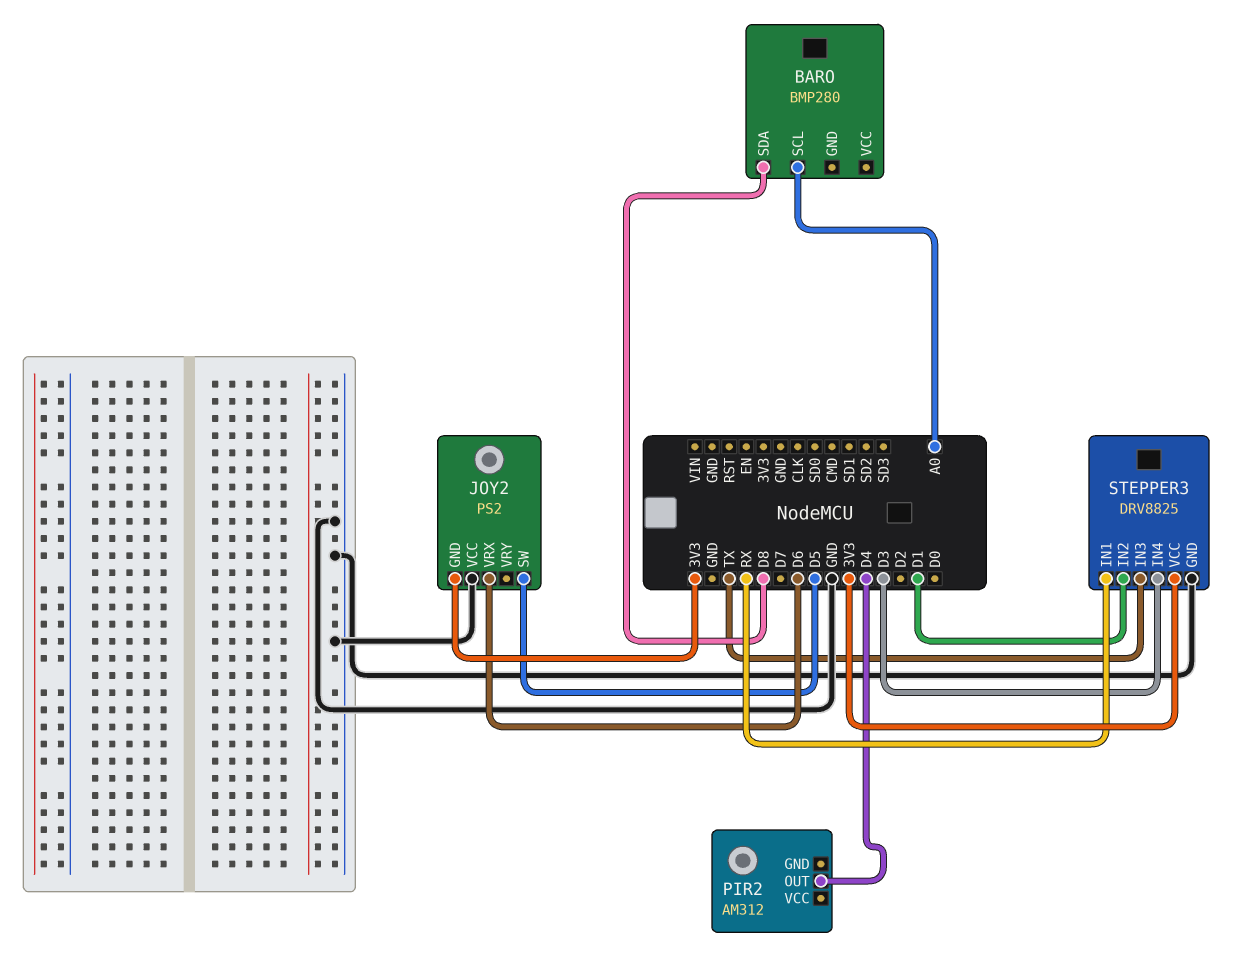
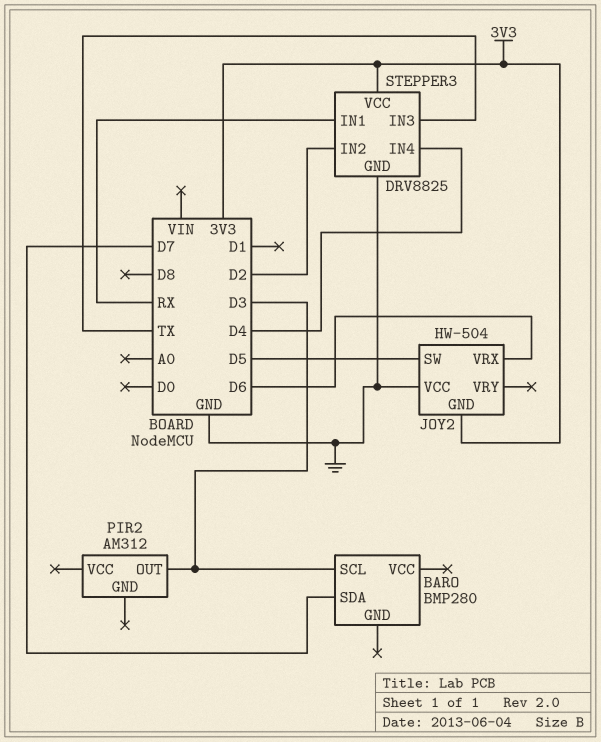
BARO pin SCL: A0 -> D3
BARO pin SDA: D8 -> D7
JOY2: PS2 -> HW-504
PIR2 pin OUT: D4 -> D3
STEPPER3 pin IN2: D1 -> D2
STEPPER3 pin IN4: D3 -> D4

